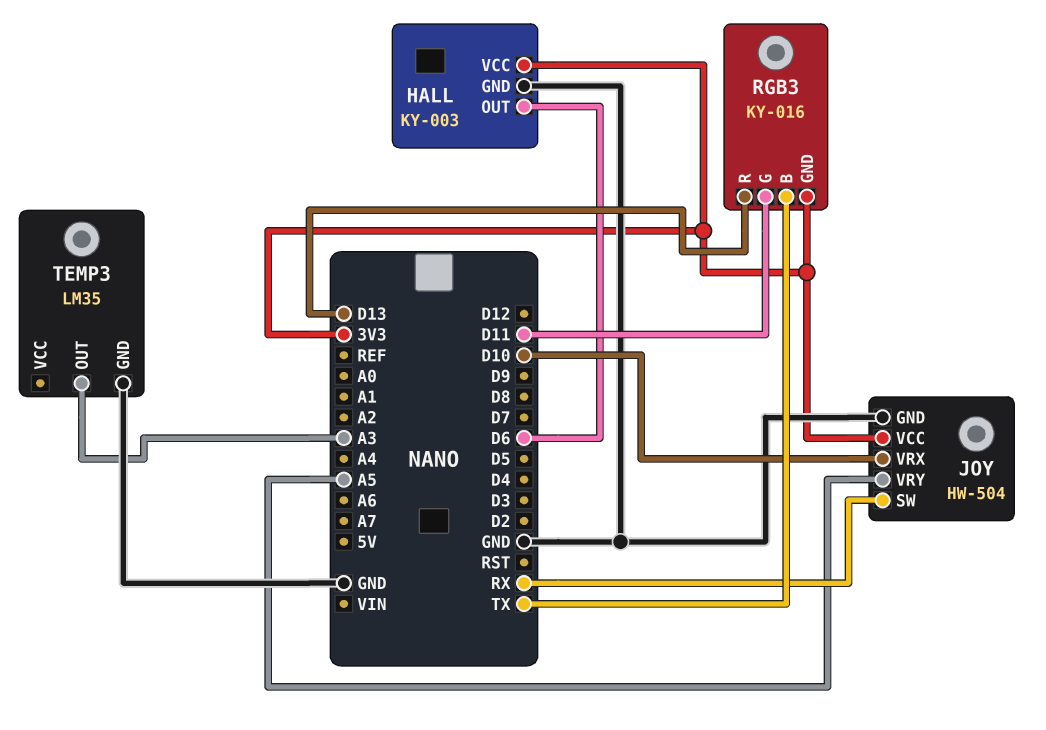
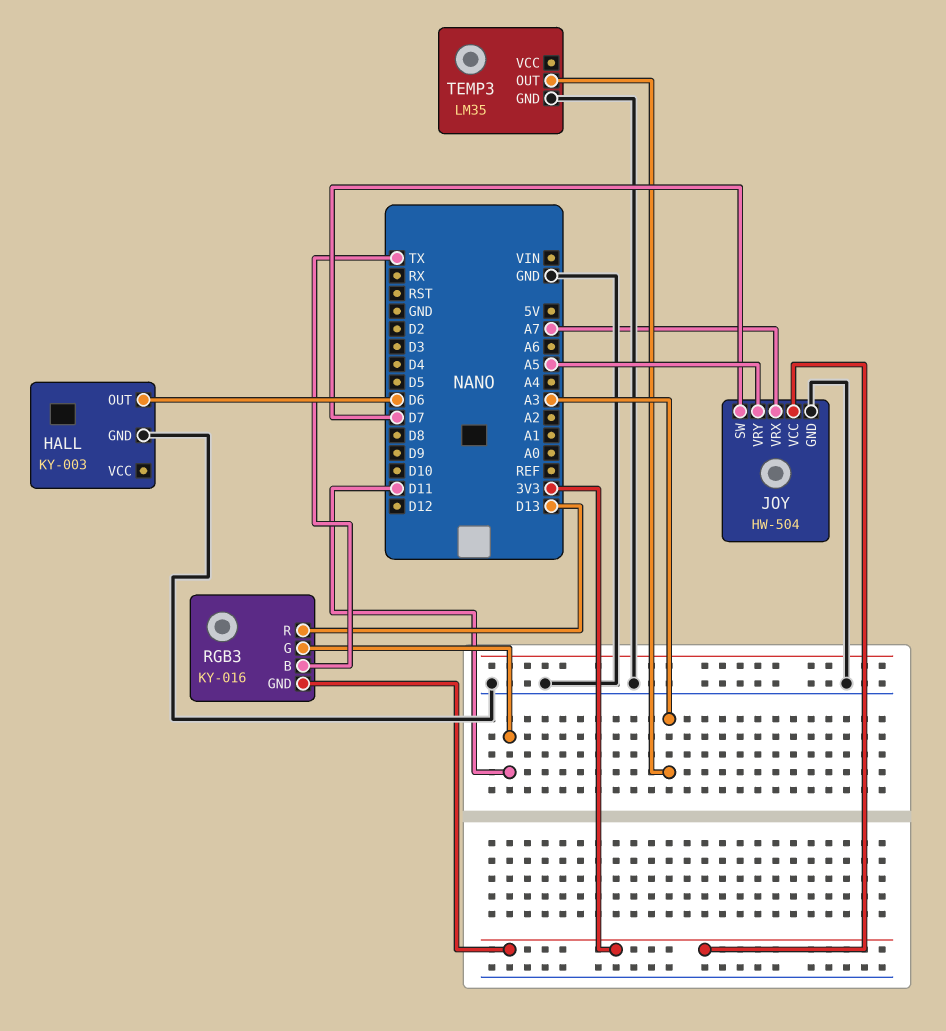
HALL pin VCC: 3V3 -> none
JOY pin SW: RX -> D7
JOY pin VRX: D10 -> A7

